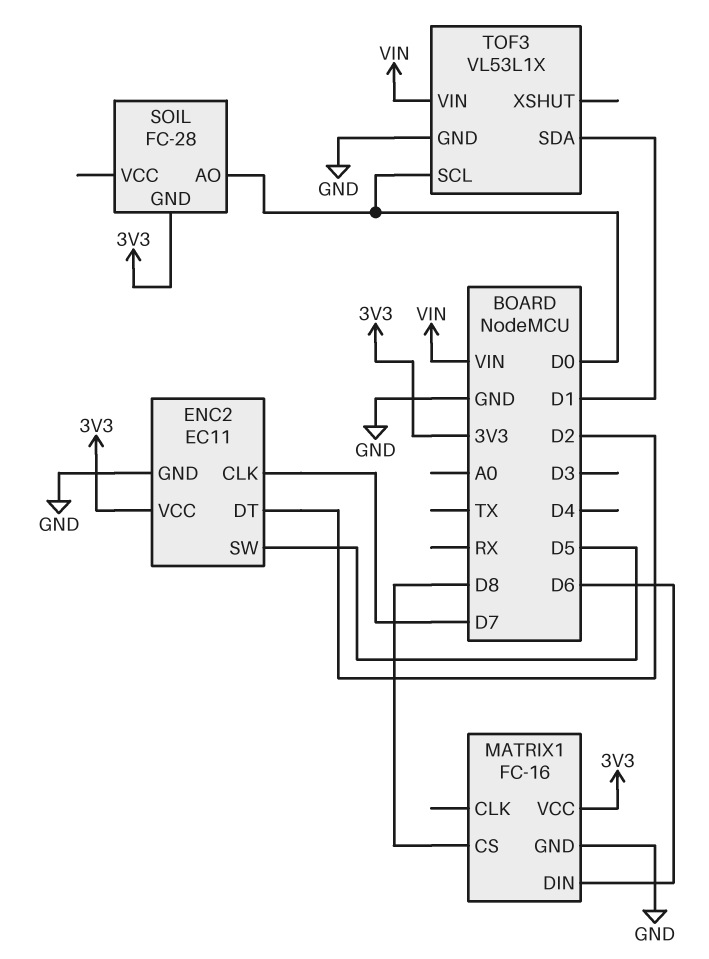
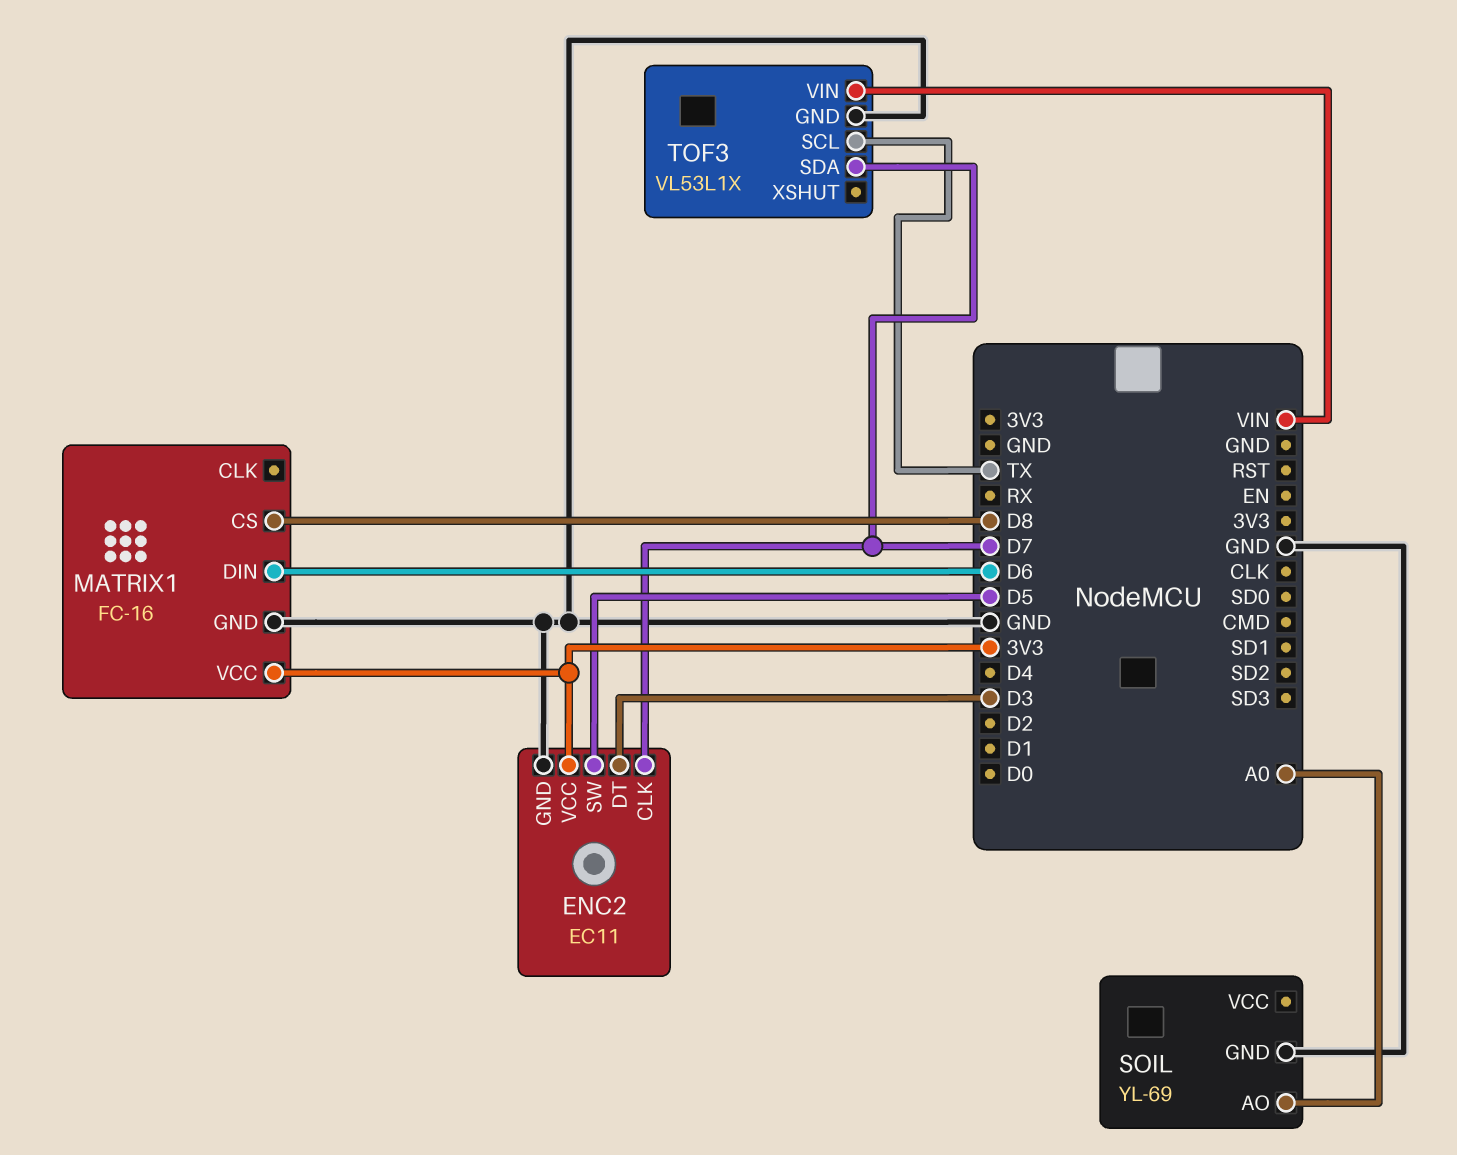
ENC2 pin DT: D2 -> D3
SOIL: FC-28 -> YL-69
SOIL pin AO: D0 -> A0
SOIL pin GND: 3V3 -> GND
TOF3 pin SCL: D0 -> TX
TOF3 pin SDA: D1 -> D7

